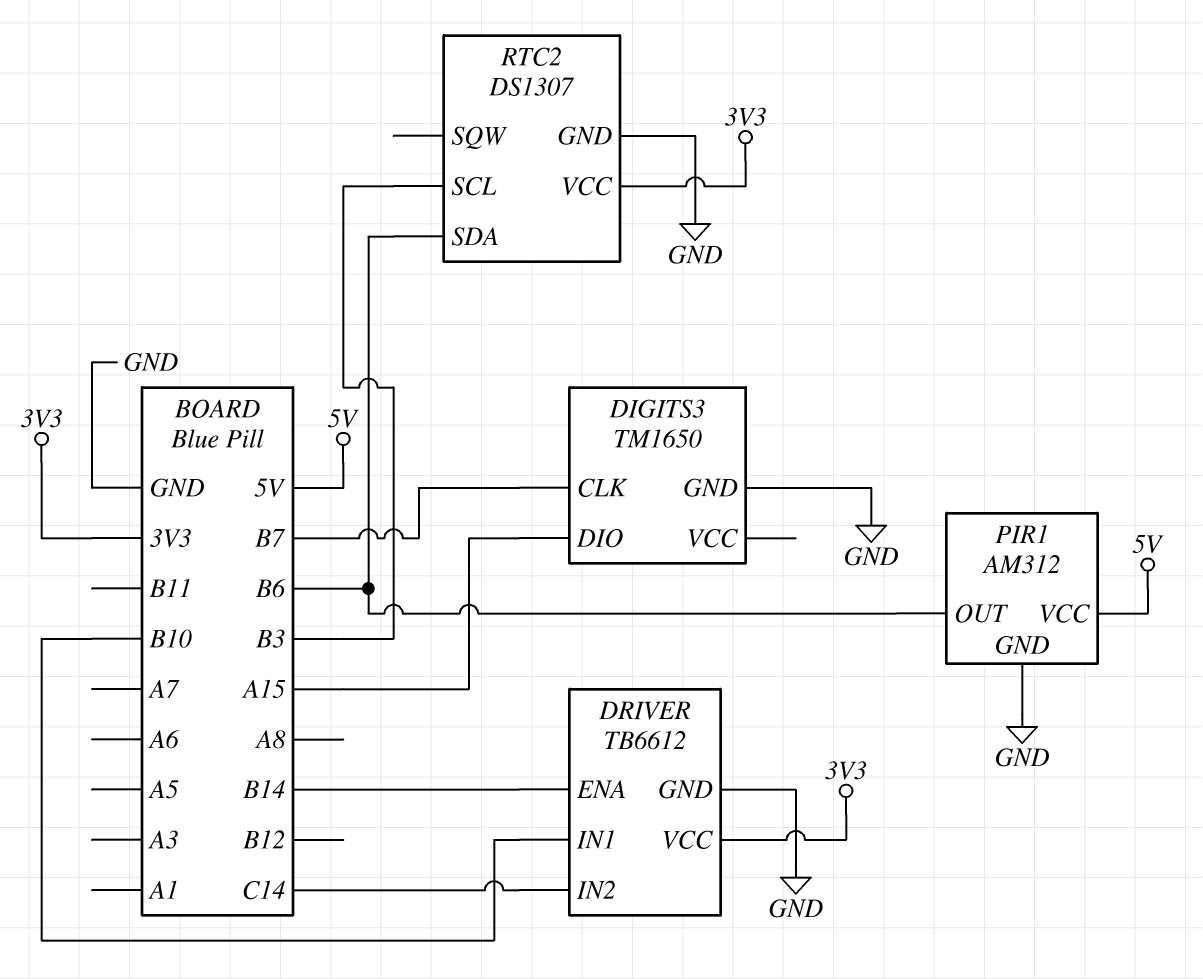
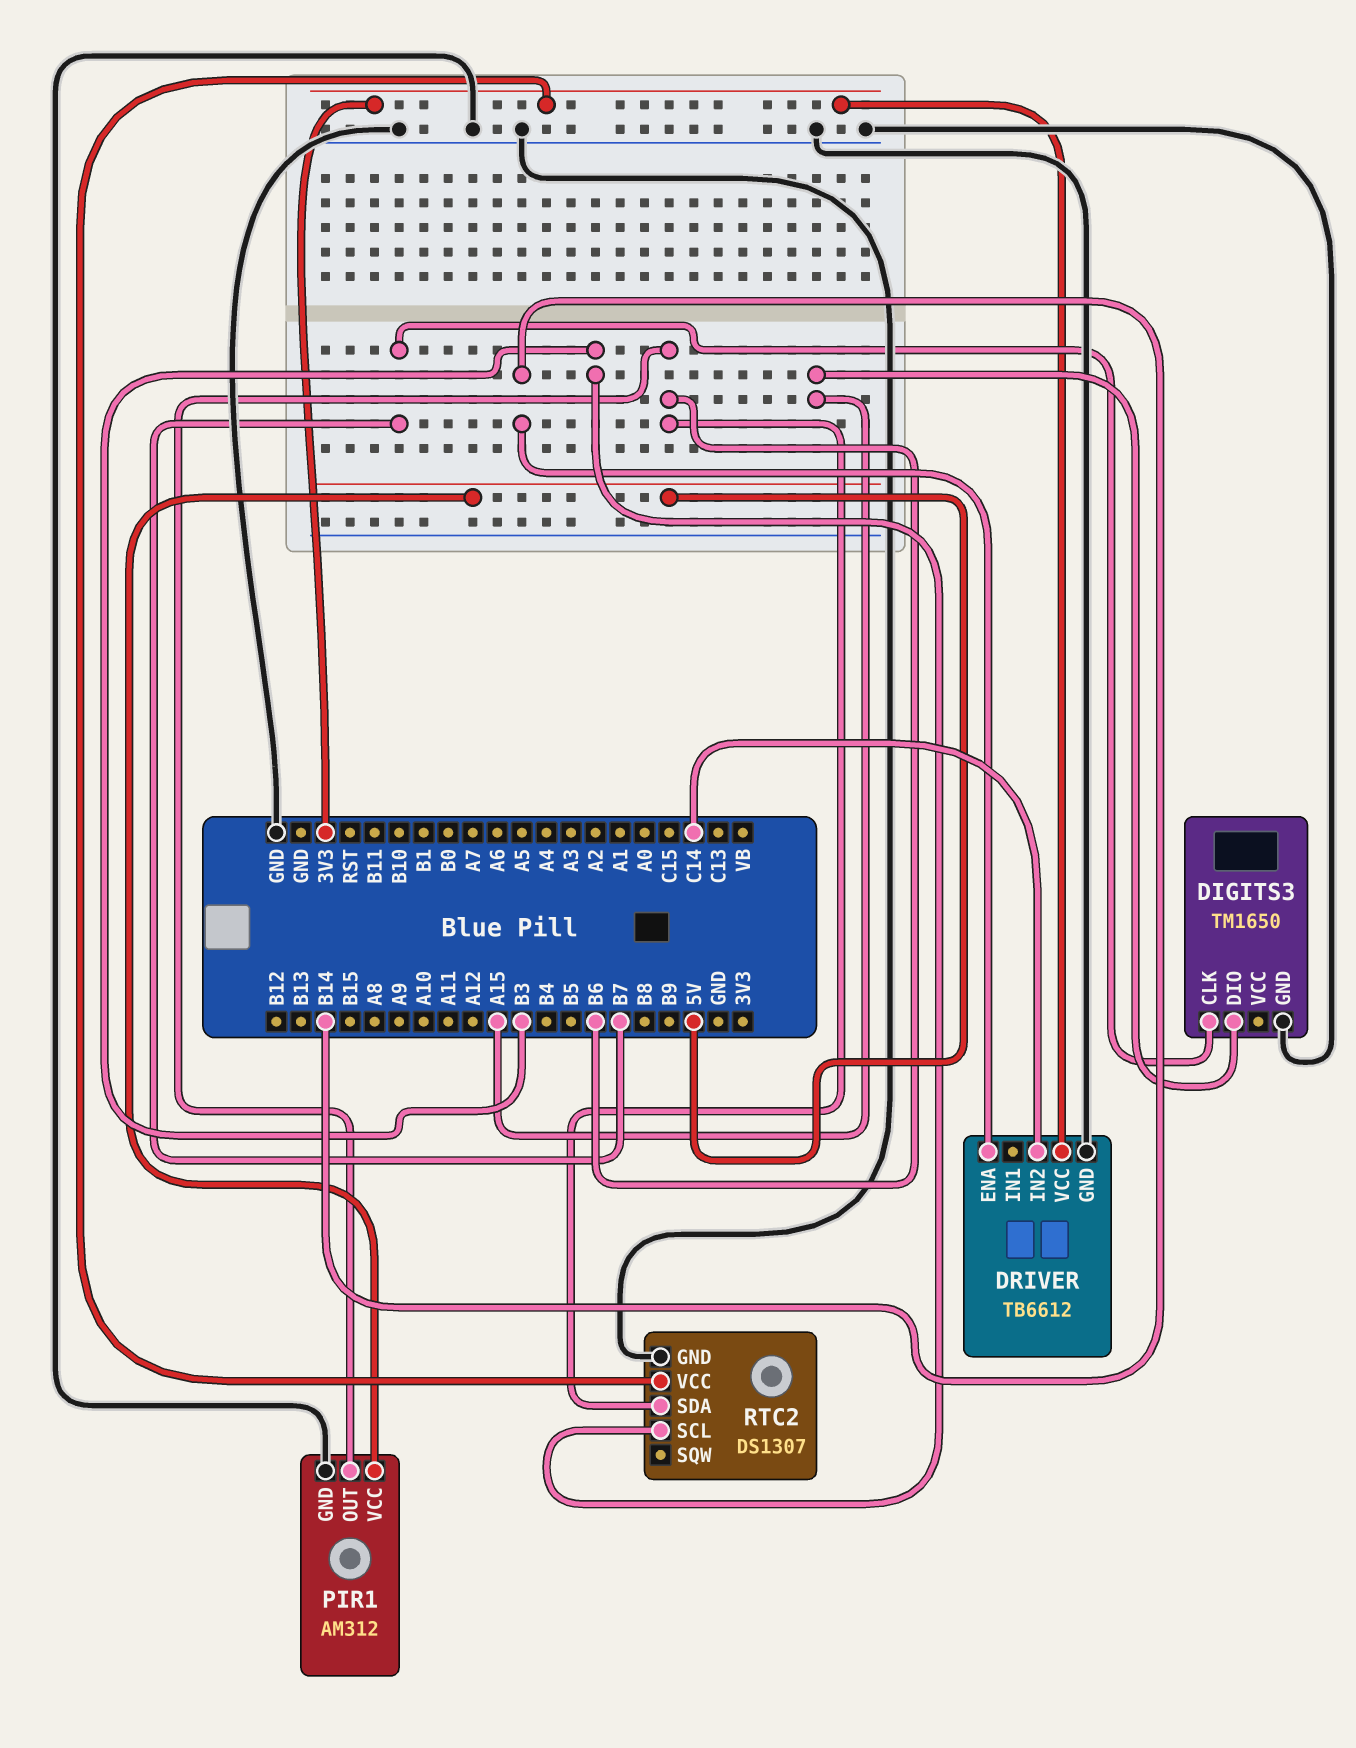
DRIVER pin IN1: B10 -> none

